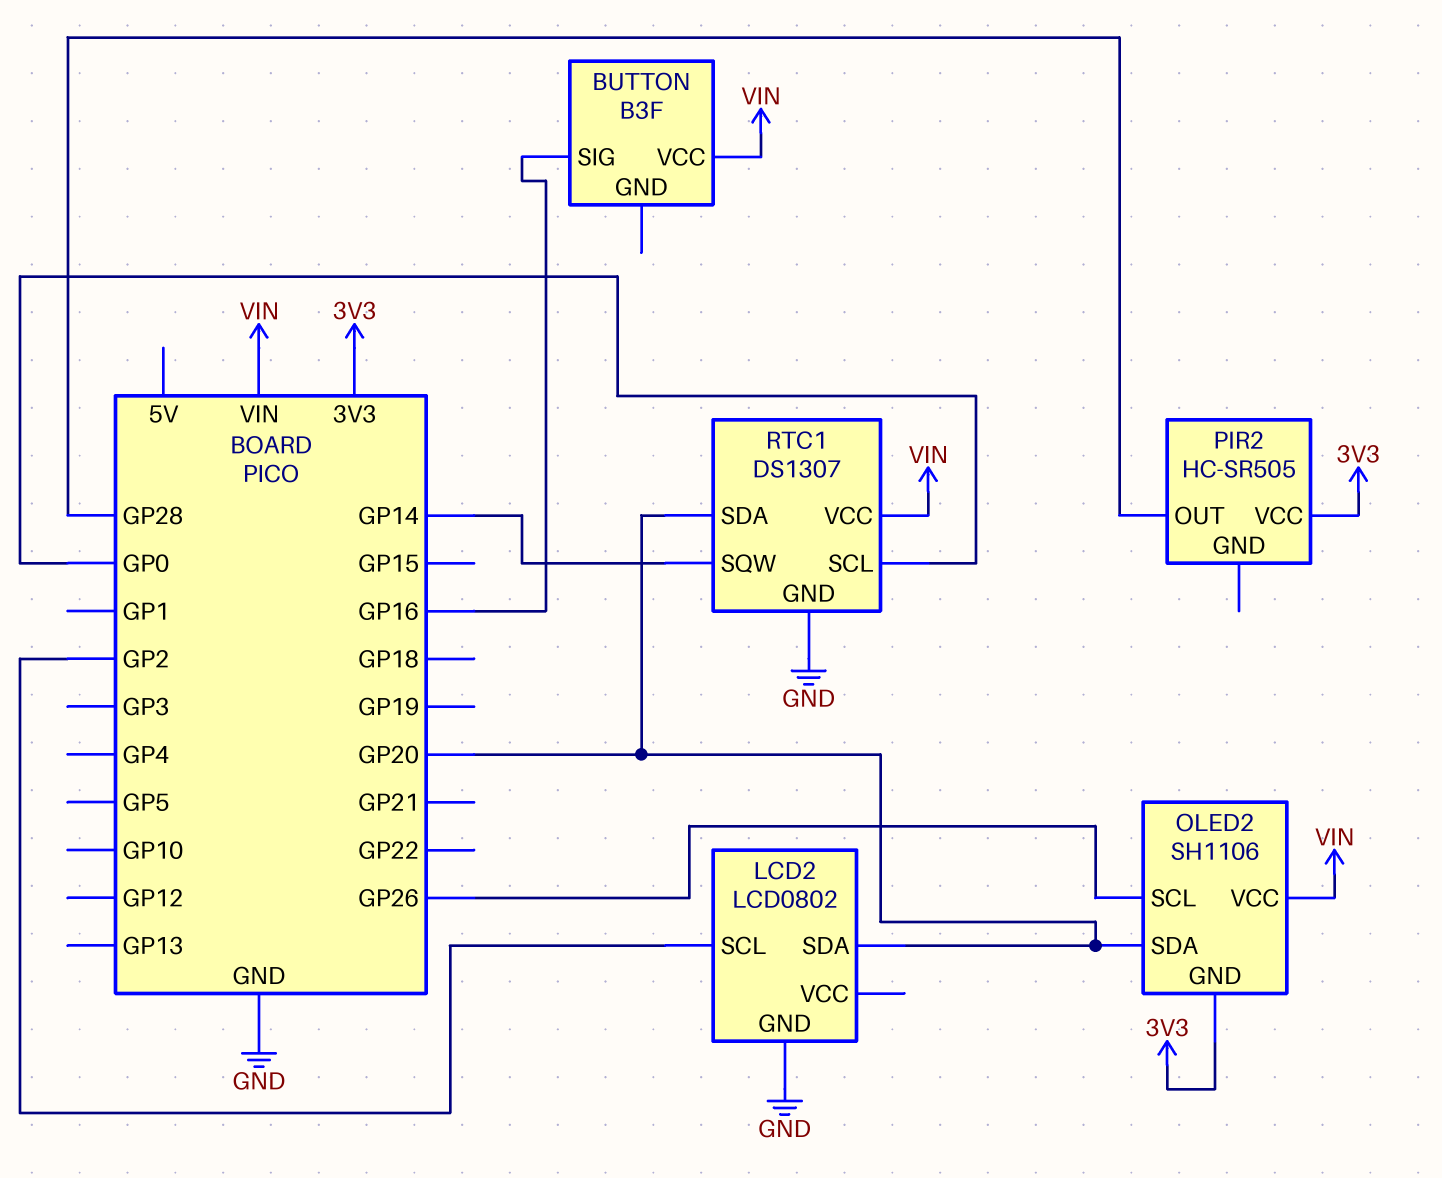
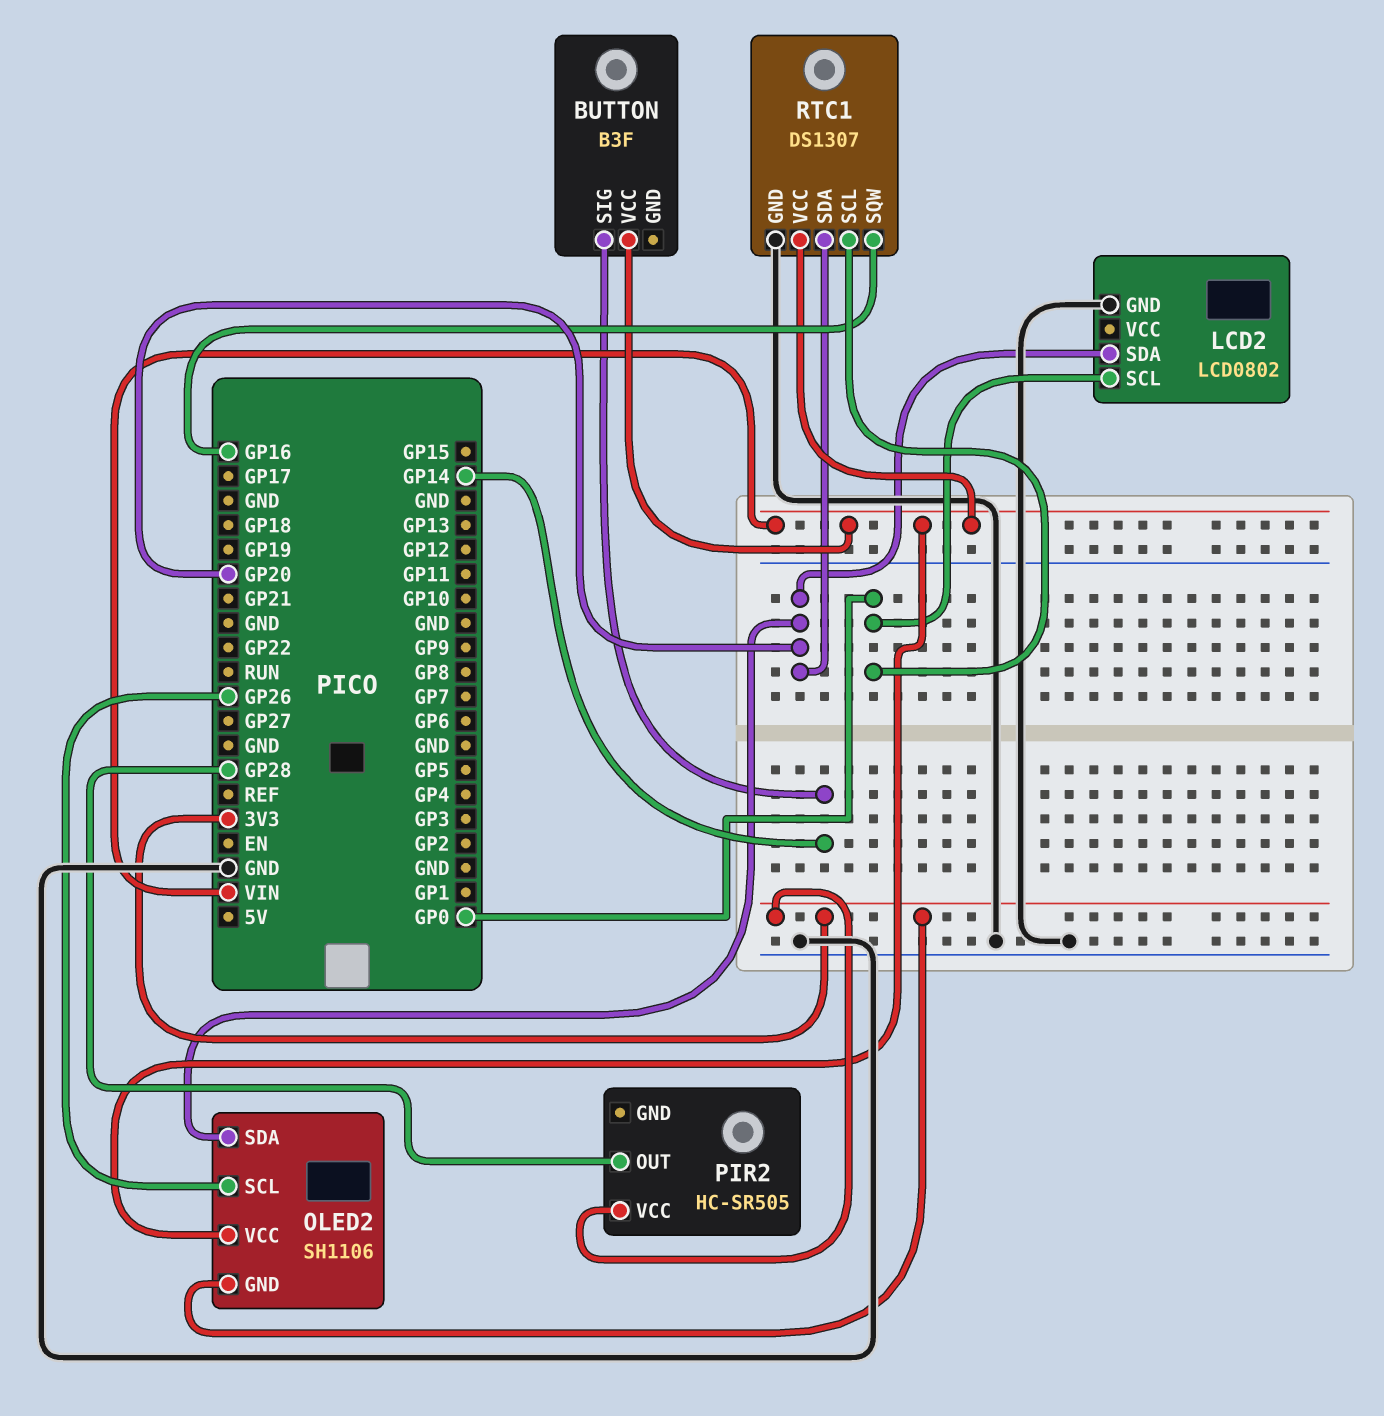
BUTTON pin SIG: GP16 -> GP14
LCD2 pin SCL: GP2 -> GP0
RTC1 pin SQW: GP14 -> GP16

